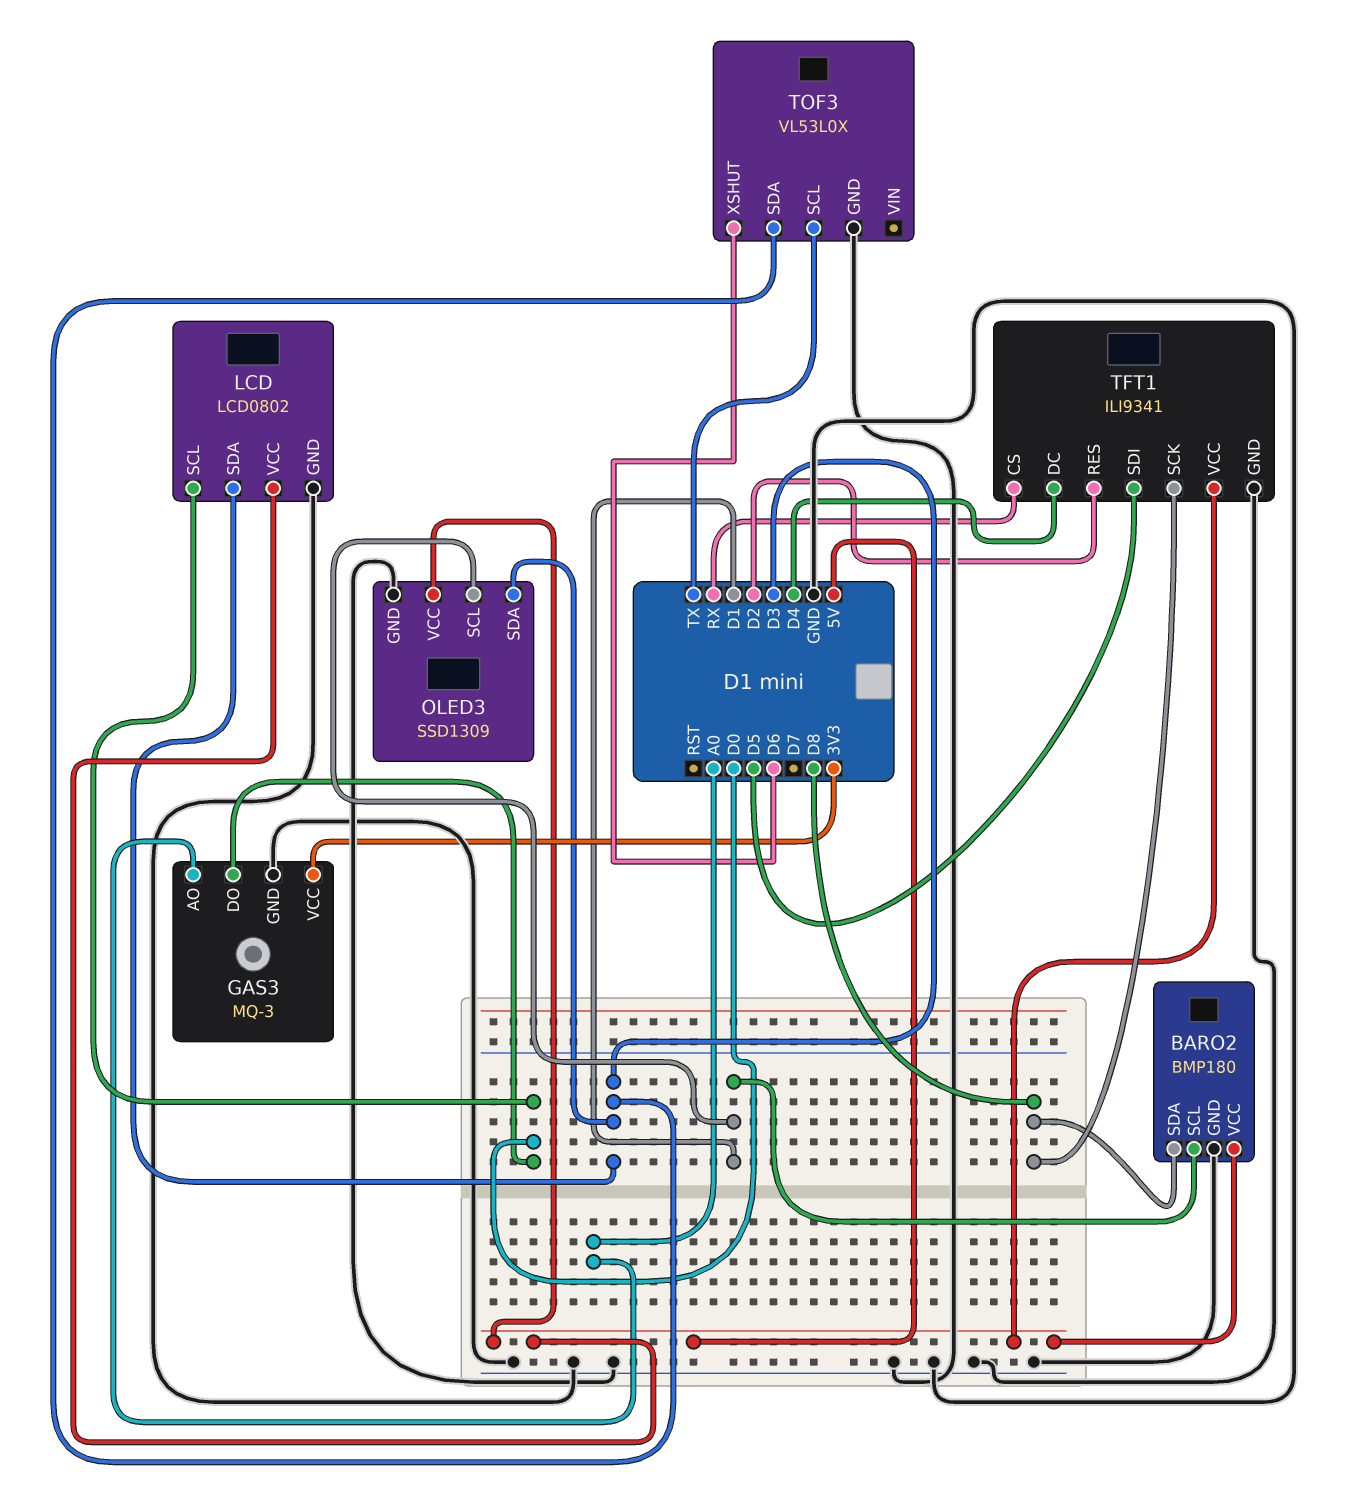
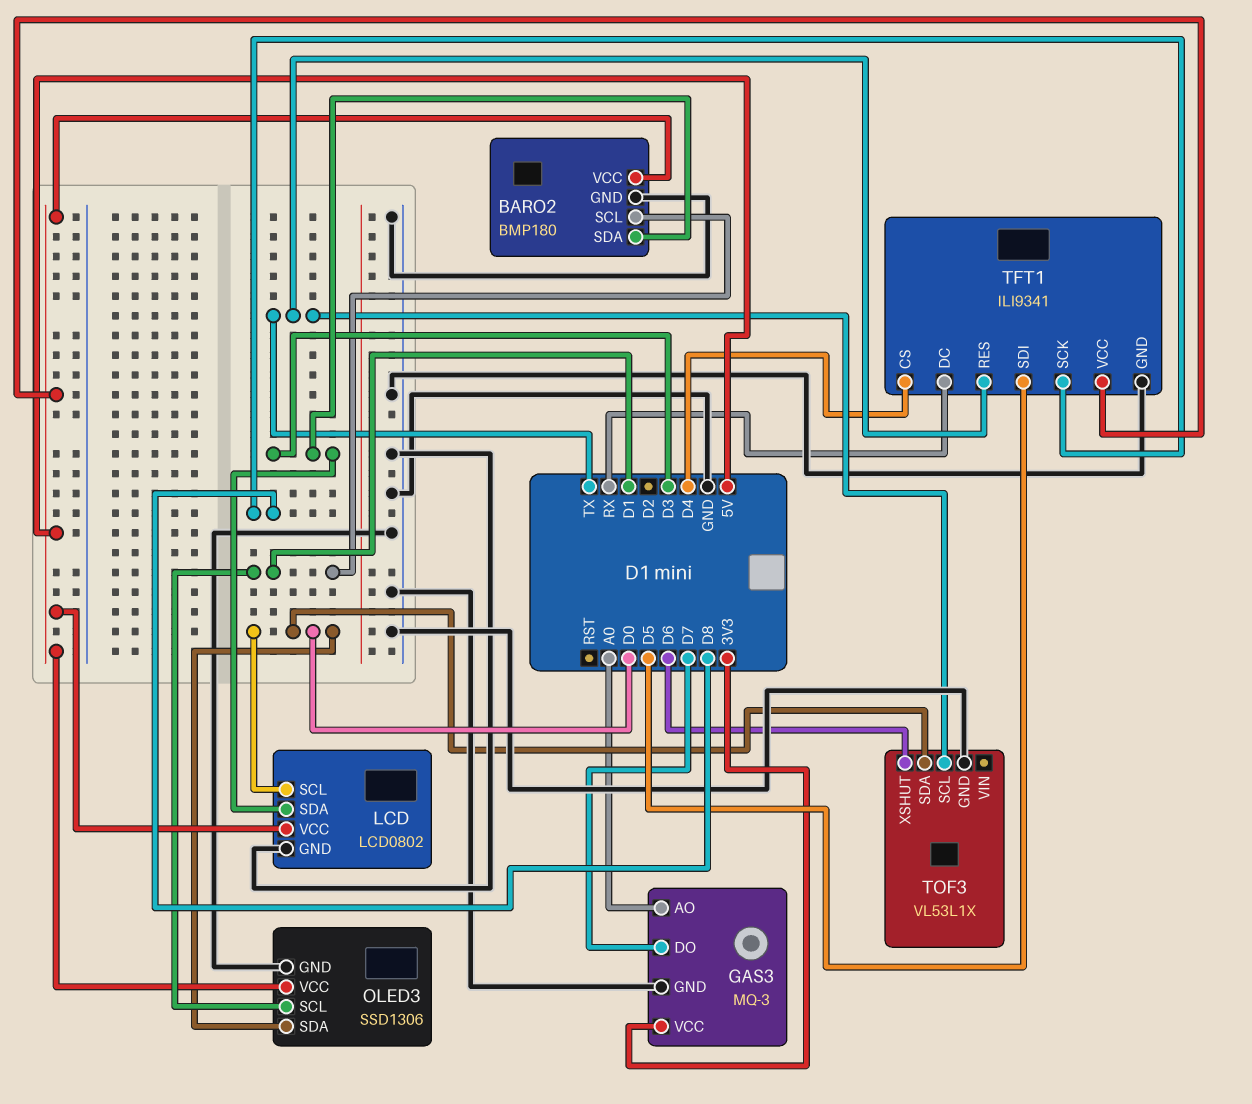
BARO2 pin SDA: D8 -> D3
GAS3 pin DO: D0 -> D7
OLED3: SSD1309 -> SSD1306
OLED3 pin SDA: D3 -> D0
TFT1 pin CS: RX -> D4
TFT1 pin DC: D4 -> RX
TFT1 pin RES: D2 -> TX
TOF3: VL53L0X -> VL53L1X
TOF3 pin SDA: D3 -> D0

